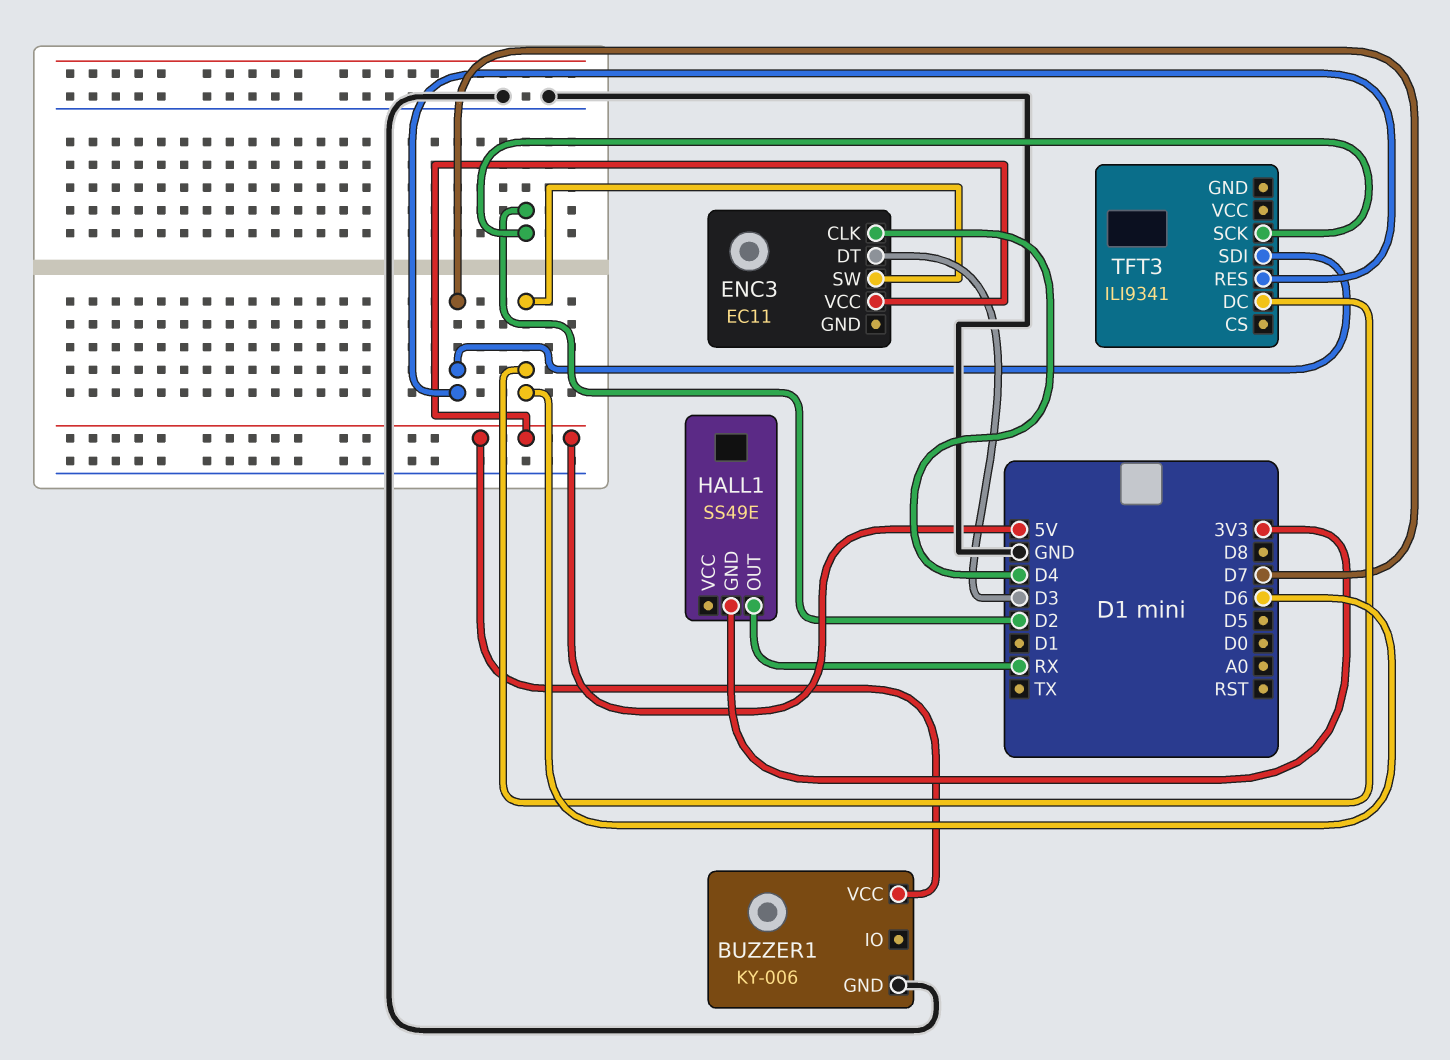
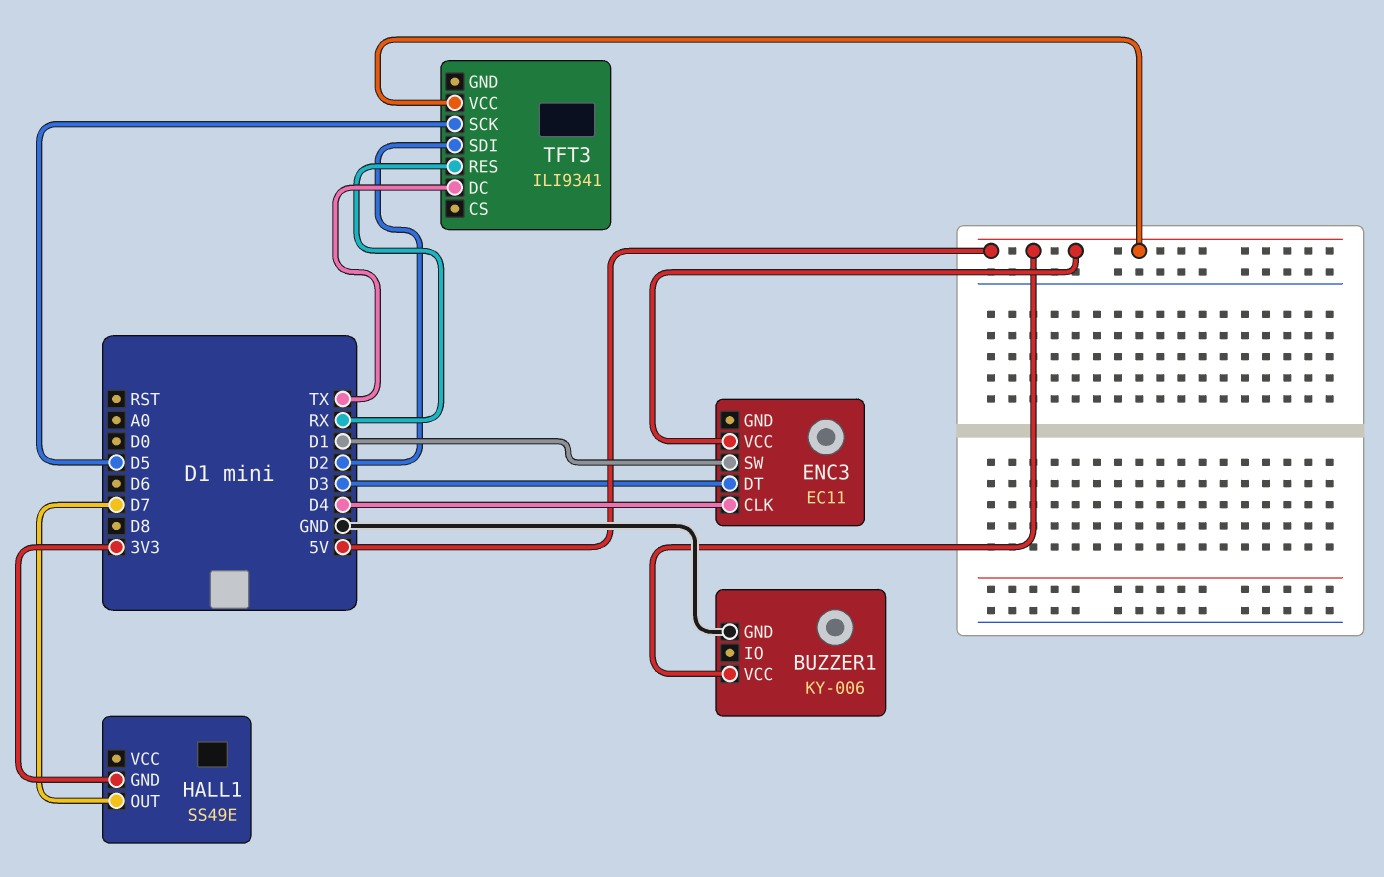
ENC3 pin SW: D6 -> D1
HALL1 pin OUT: RX -> D7
TFT3 pin DC: D6 -> TX
TFT3 pin RES: D7 -> RX
TFT3 pin SCK: D2 -> D5
TFT3 pin SDI: D7 -> D2
TFT3 pin VCC: none -> 5V

